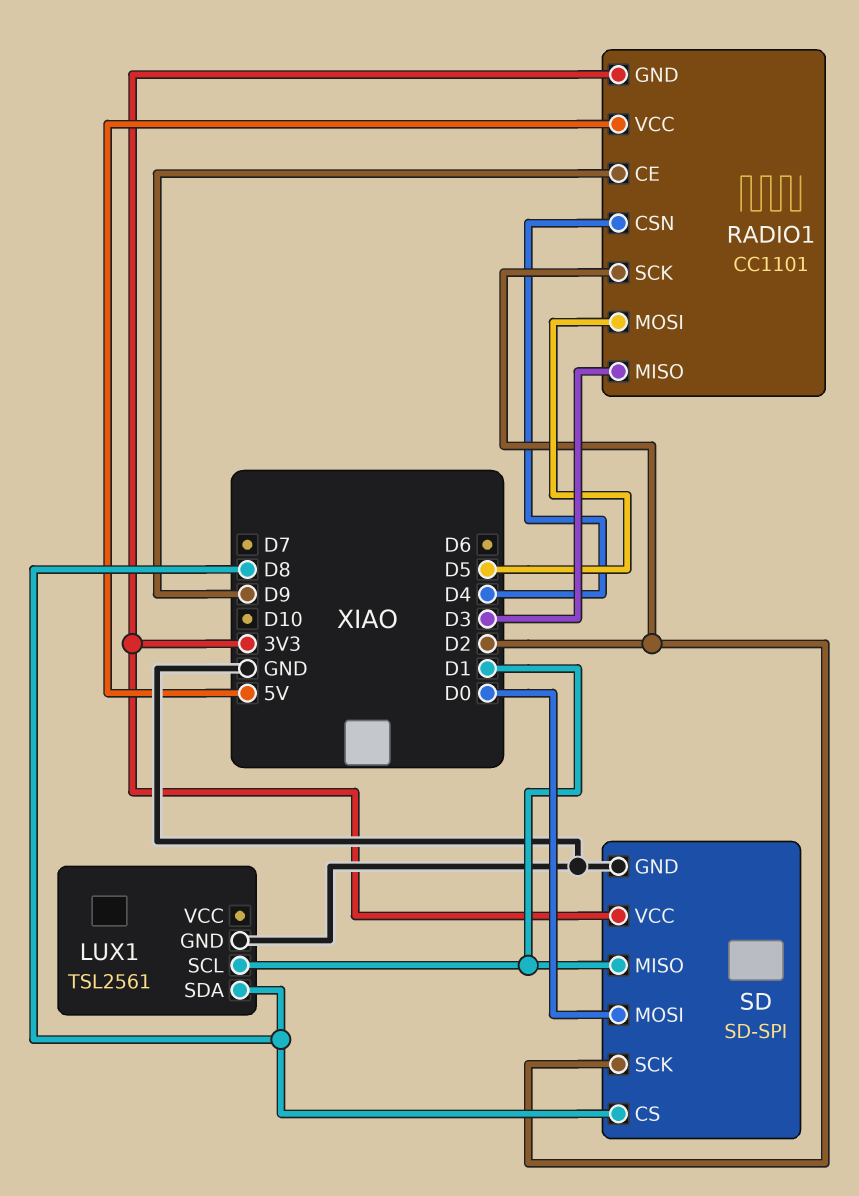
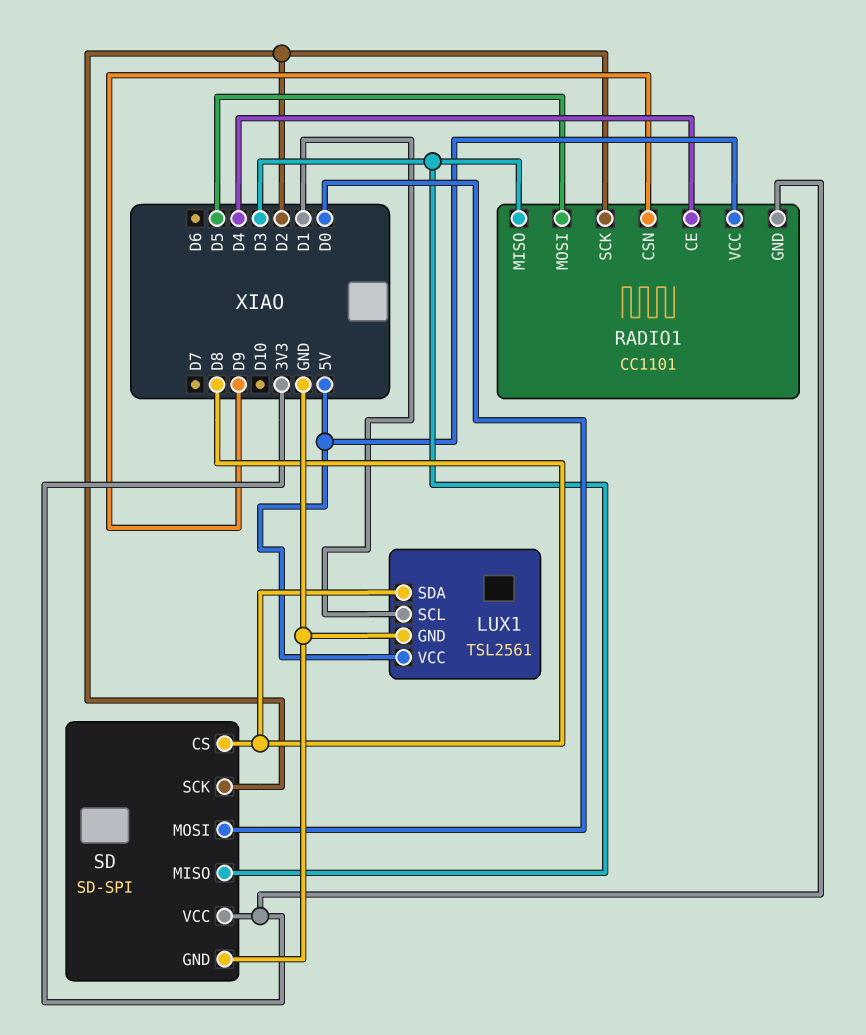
LUX1 pin VCC: none -> 5V
RADIO1 pin CE: D9 -> D4
RADIO1 pin CSN: D4 -> D9
SD pin MISO: D1 -> D3

